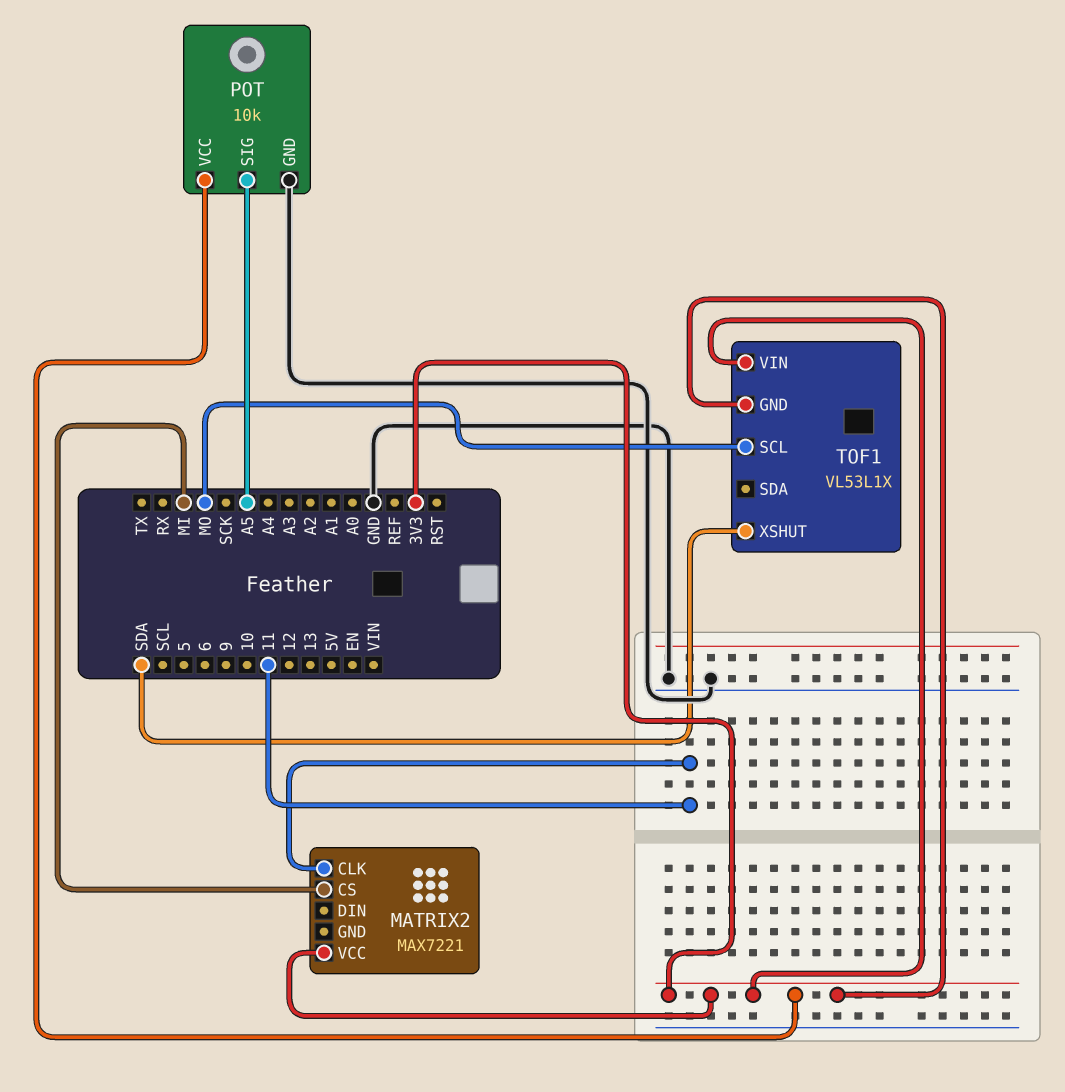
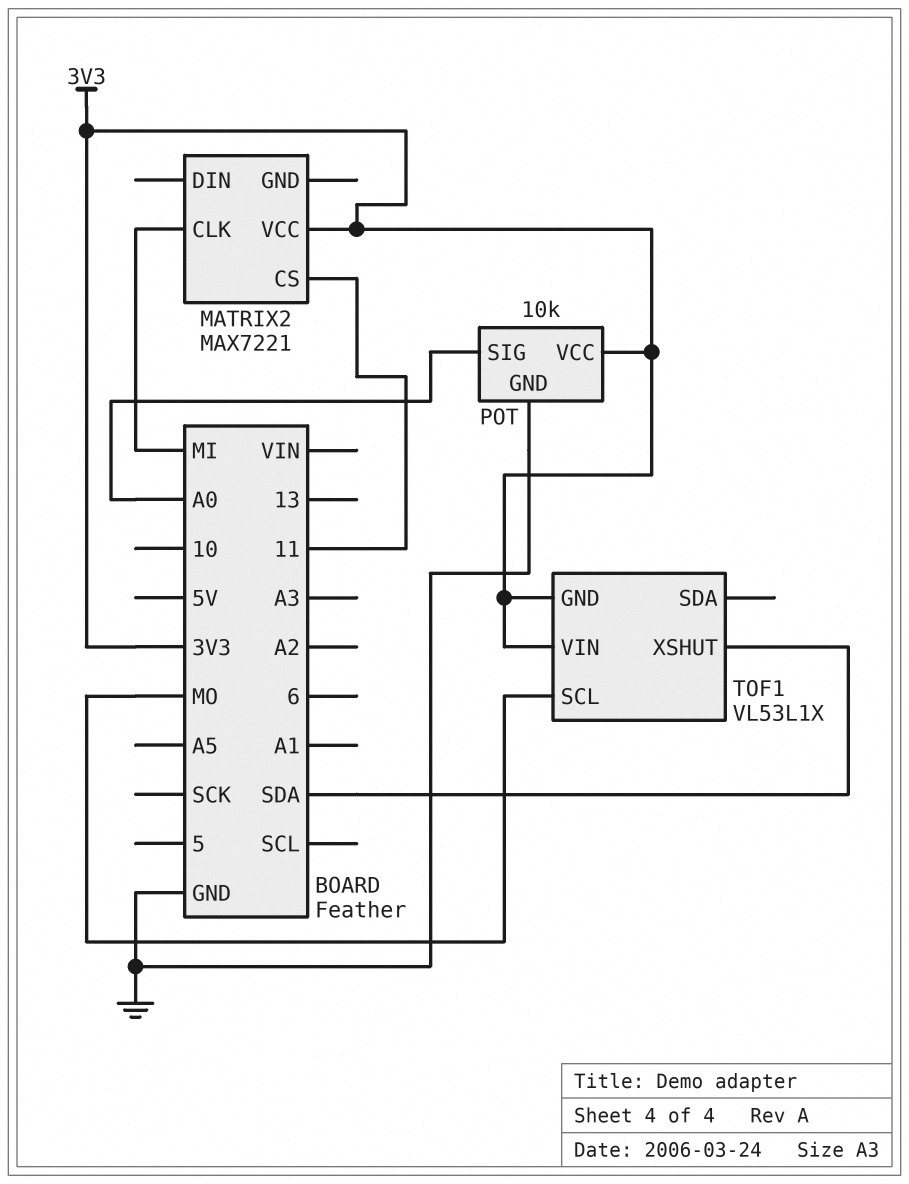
MATRIX2 pin CLK: 11 -> MI
MATRIX2 pin CS: MI -> 11
POT pin SIG: A5 -> A0

